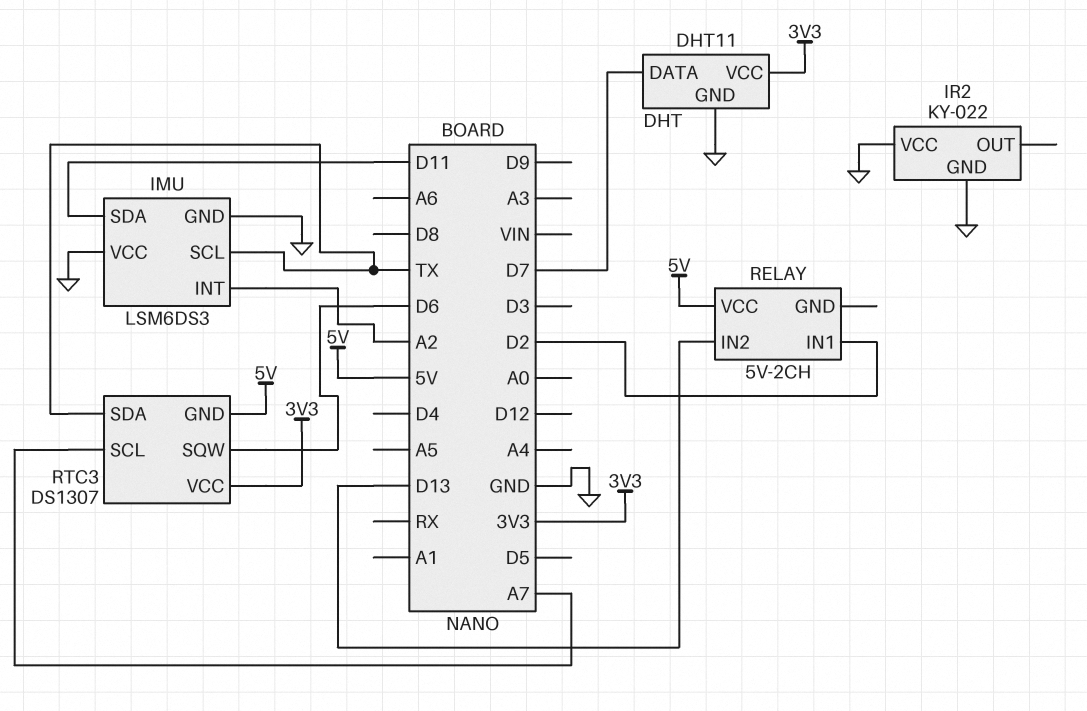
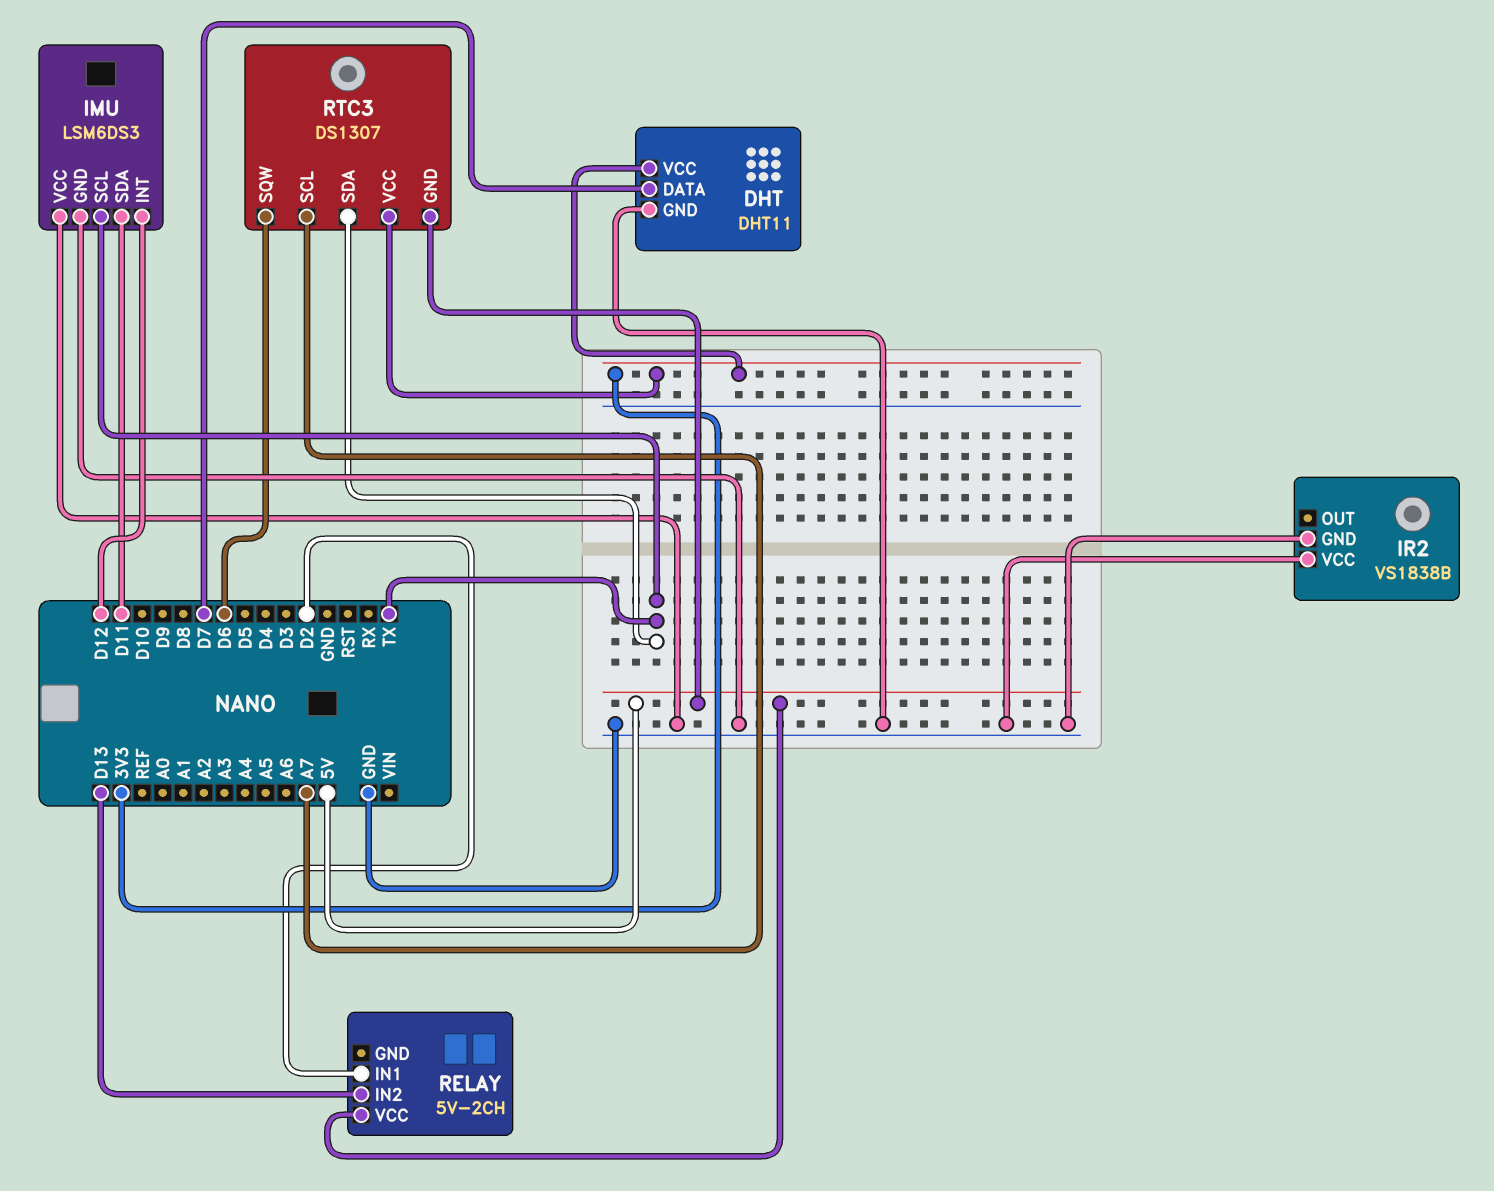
IMU pin INT: A2 -> D12
IR2: KY-022 -> VS1838B

